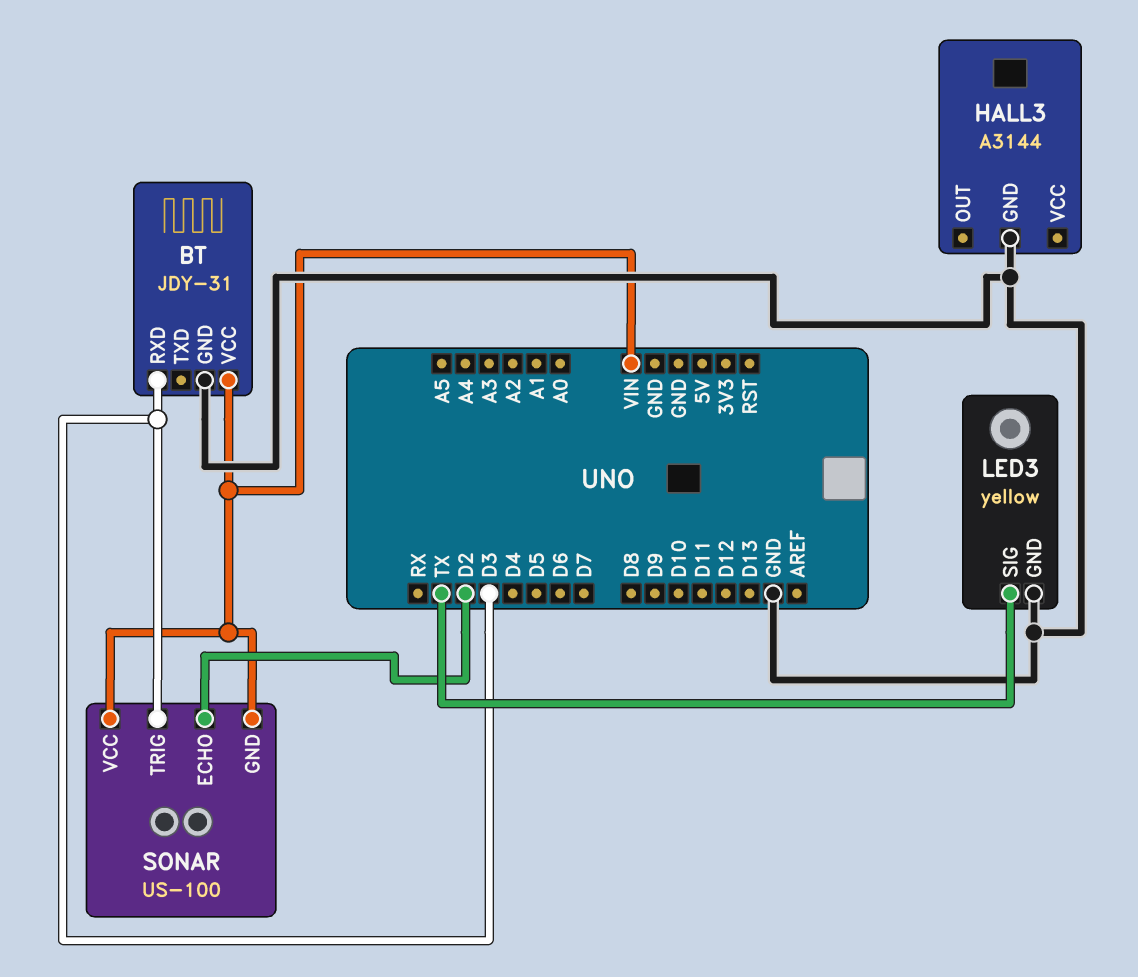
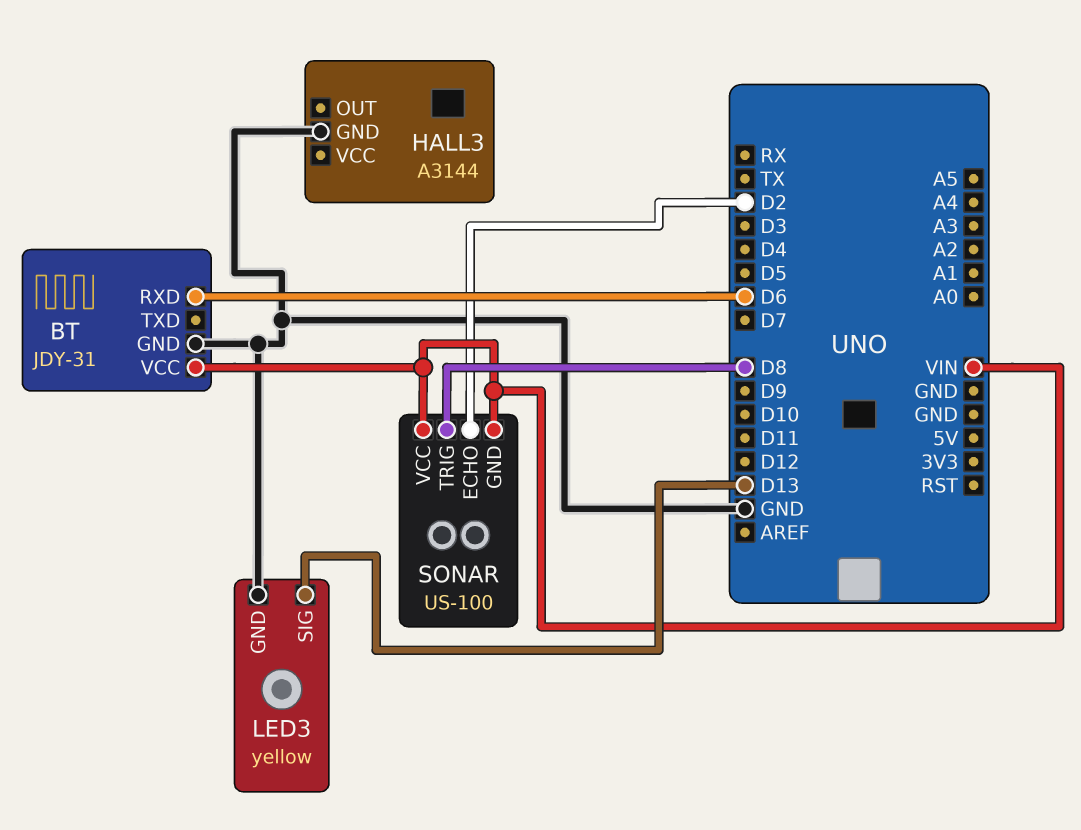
BT pin RXD: D3 -> D6
LED3 pin SIG: TX -> D13
SONAR pin TRIG: D3 -> D8

